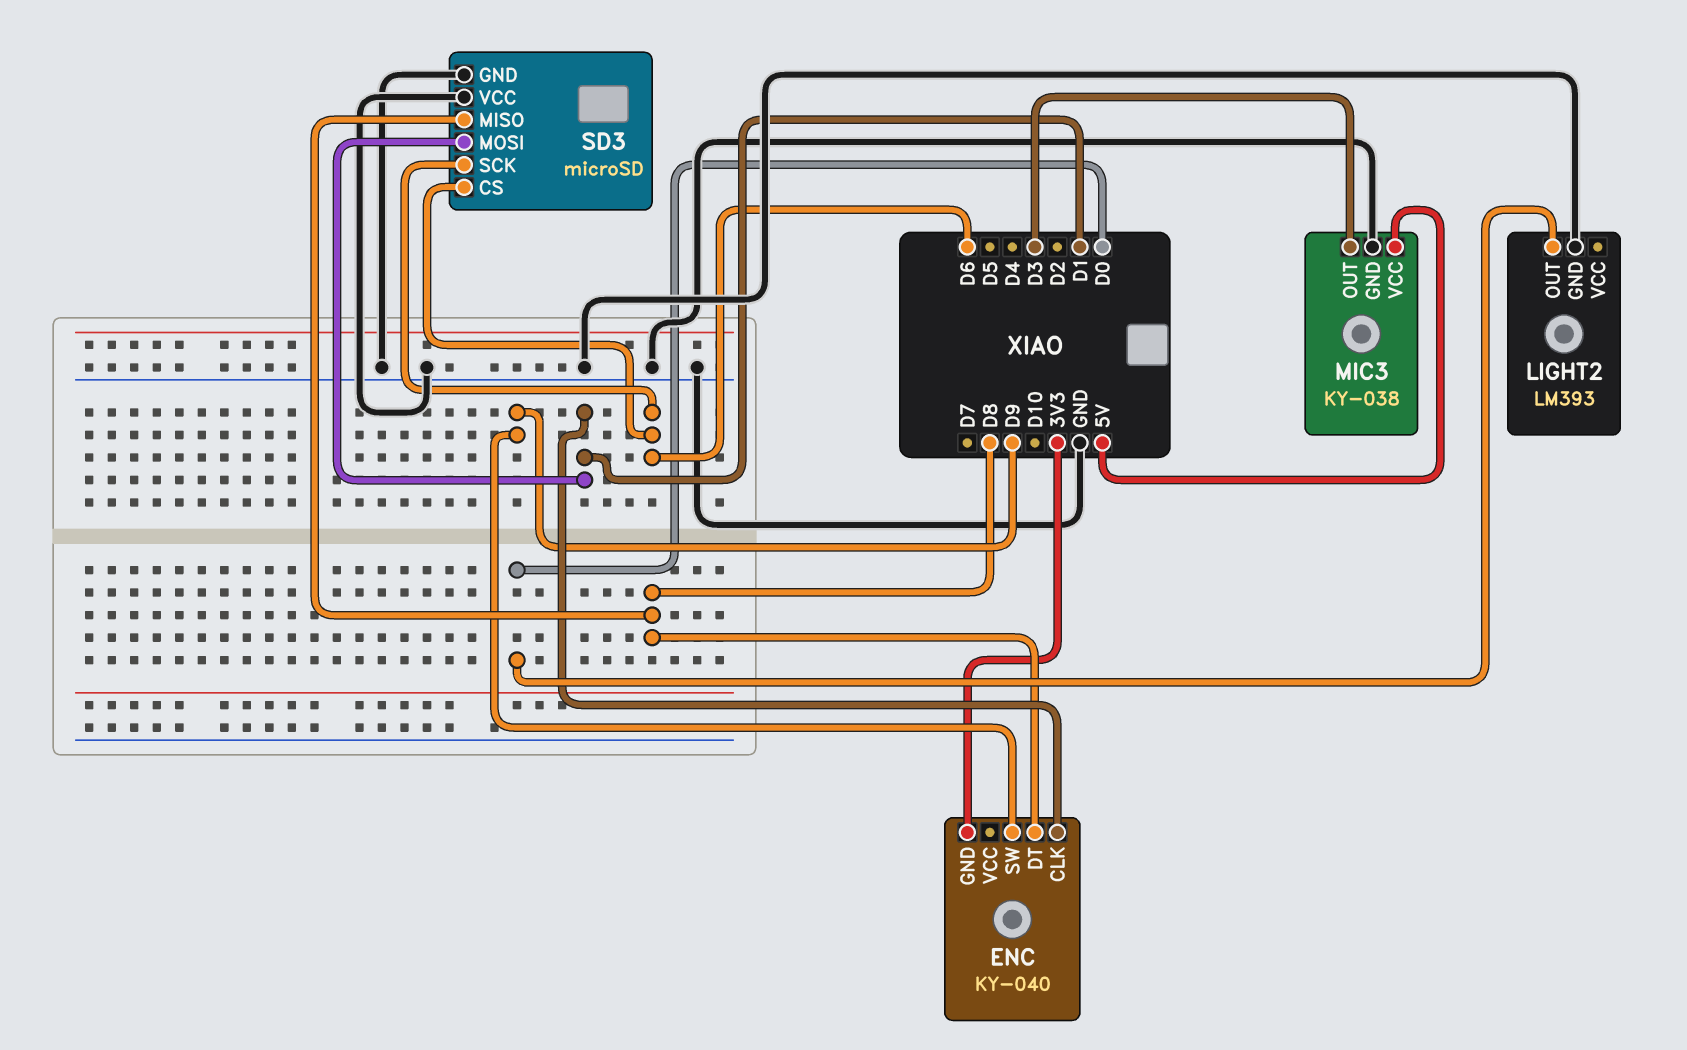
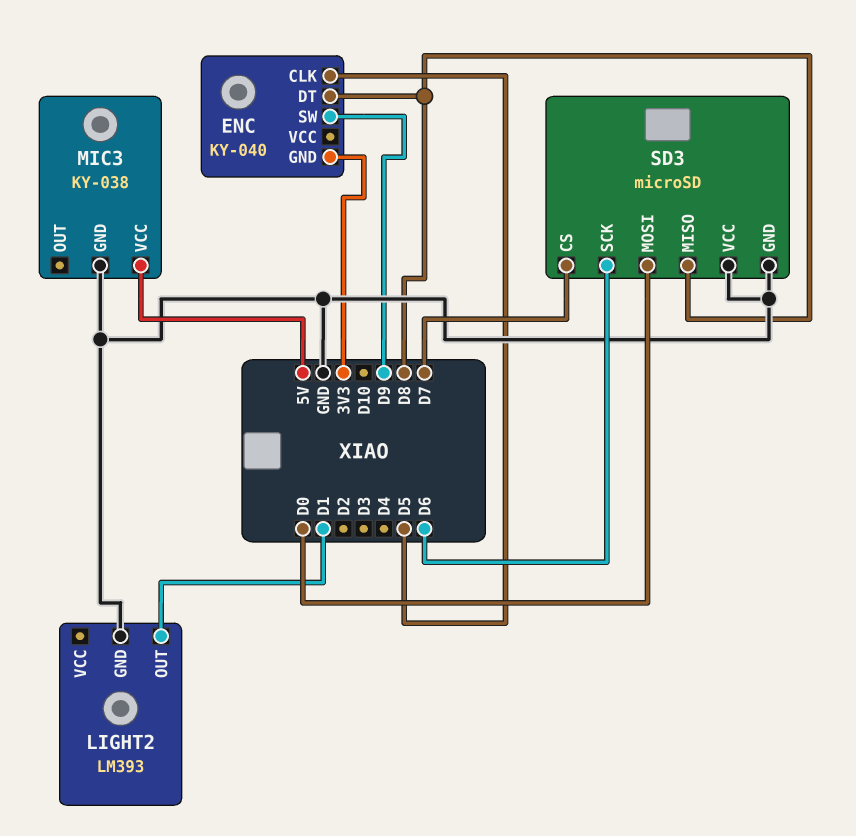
ENC pin CLK: D1 -> D5
LIGHT2 pin OUT: D0 -> D1
MIC3 pin OUT: D3 -> none
SD3 pin CS: D6 -> D7
SD3 pin MOSI: D1 -> D0

